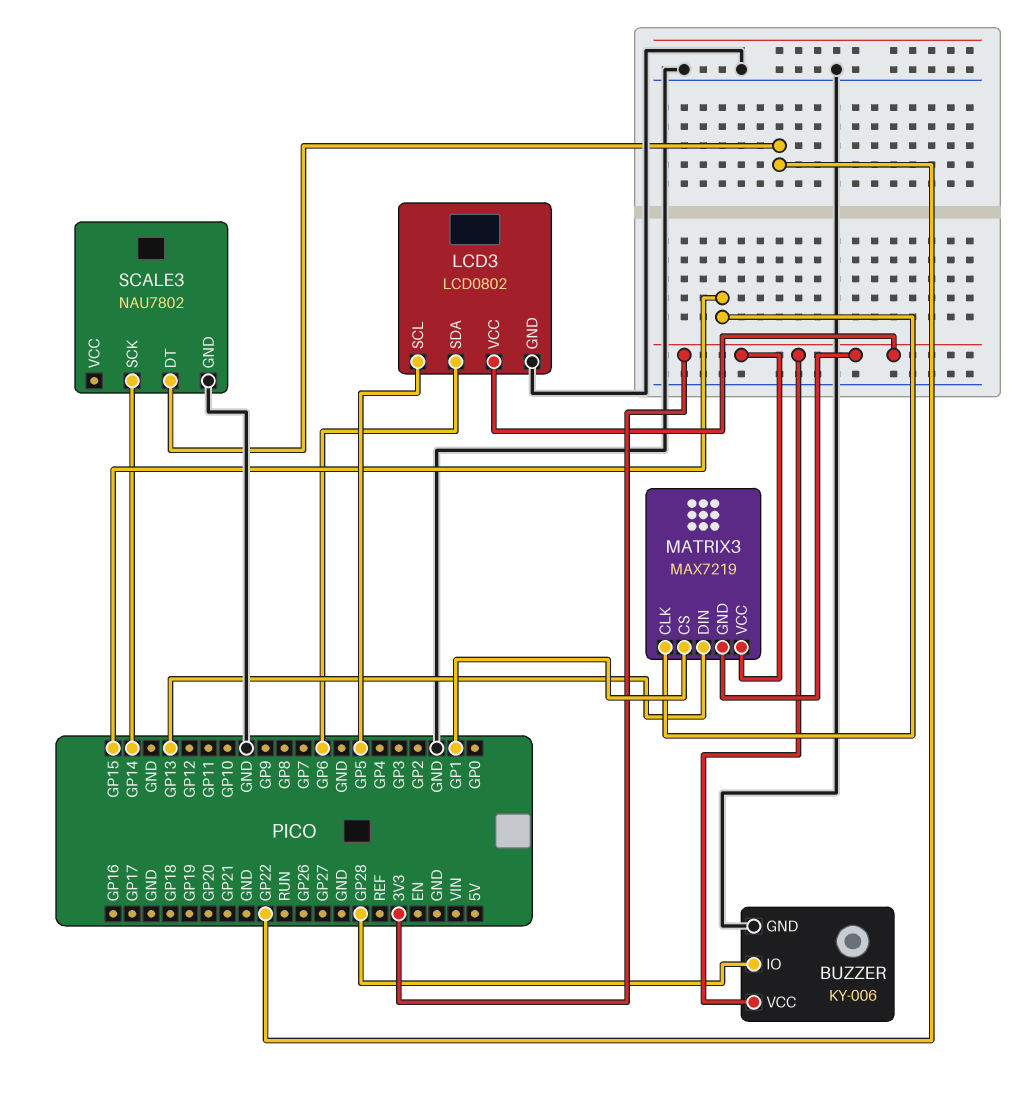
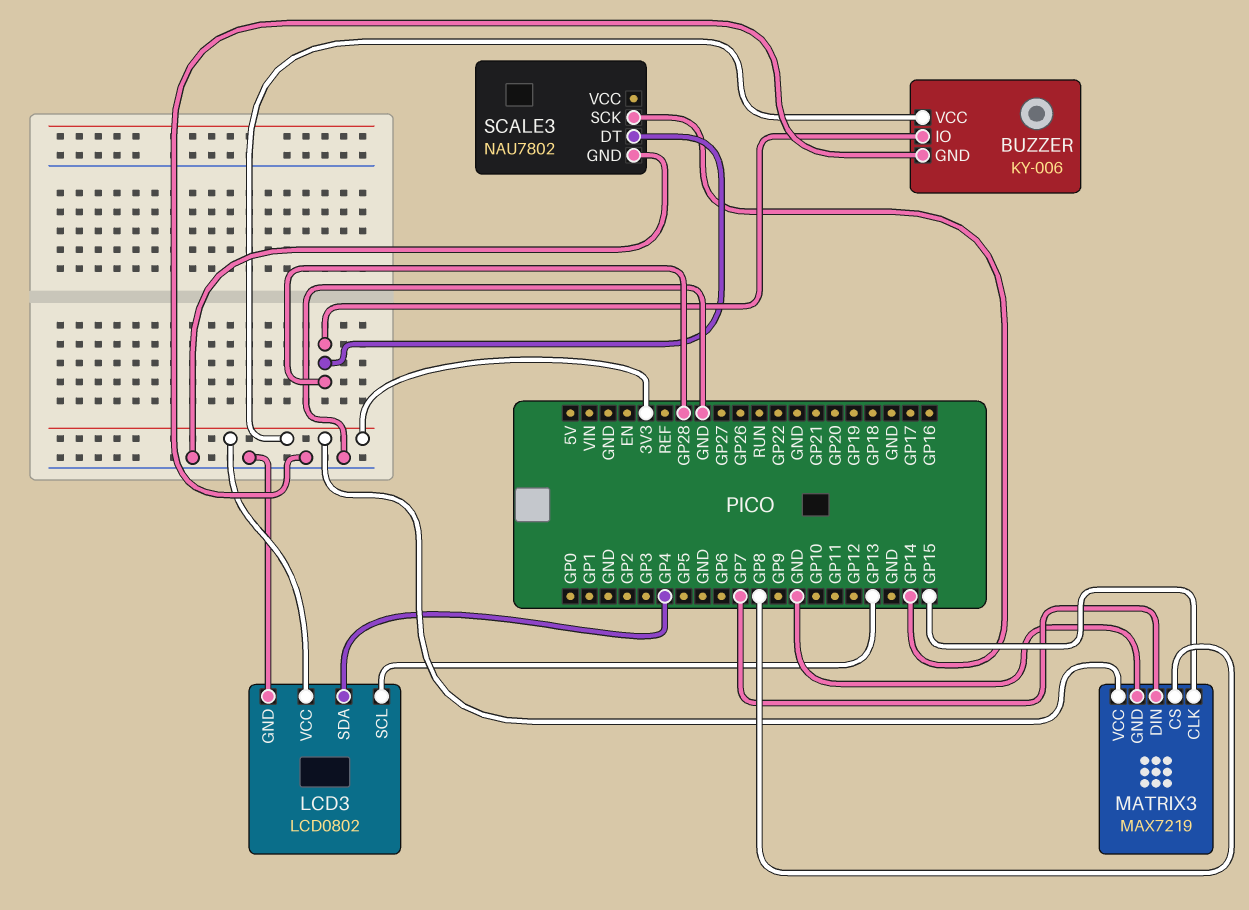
LCD3 pin SCL: GP5 -> GP13
LCD3 pin SDA: GP6 -> GP4
MATRIX3 pin CS: GP1 -> GP8
MATRIX3 pin DIN: GP13 -> GP7
MATRIX3 pin GND: 3V3 -> GND
SCALE3 pin DT: GP22 -> GP28

